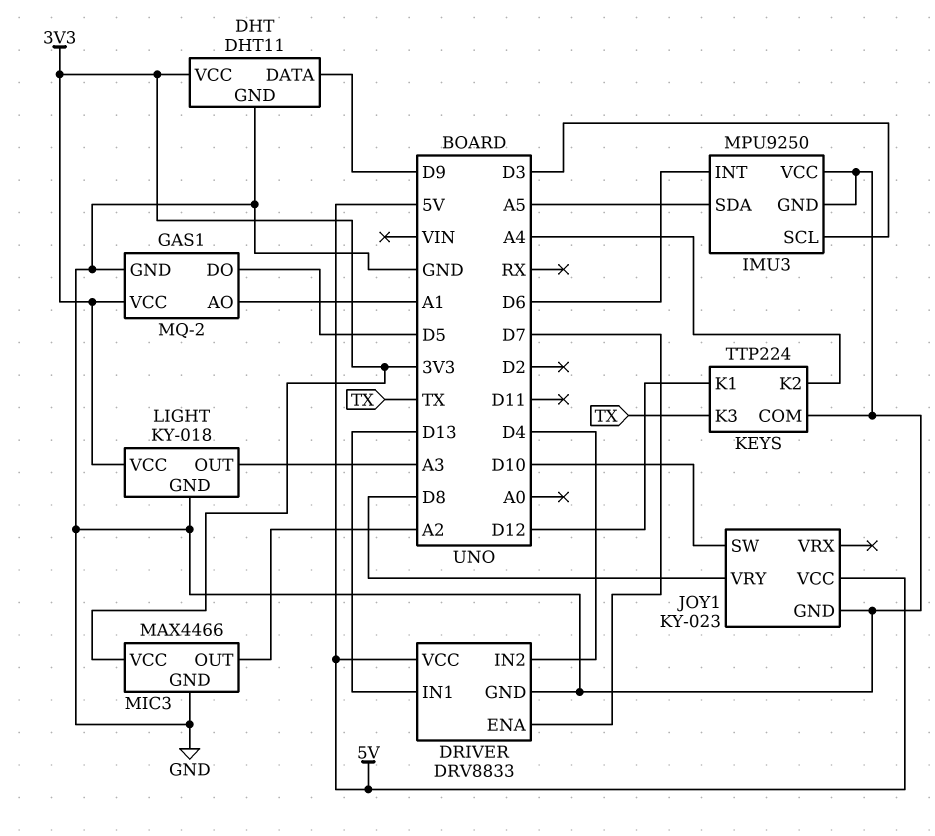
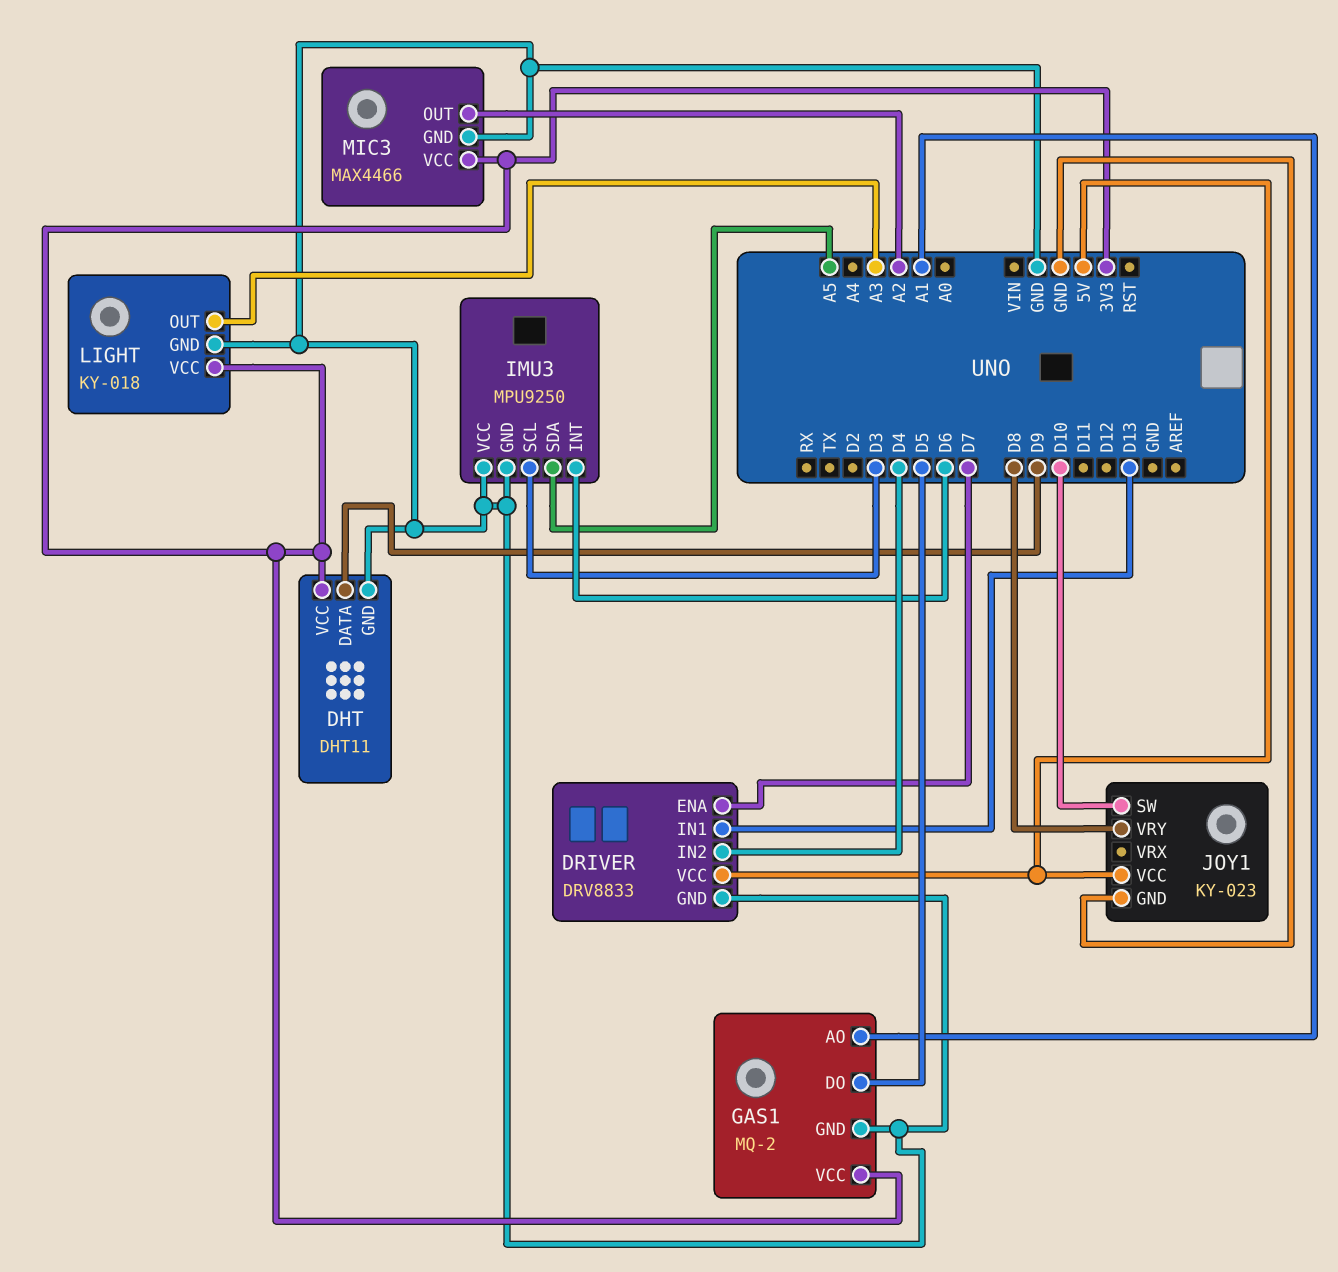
KEYS: TTP224 -> none
KEYS pin COM: GND -> none
KEYS pin K1: D12 -> none
KEYS pin K2: A4 -> none
KEYS pin K3: TX -> none

